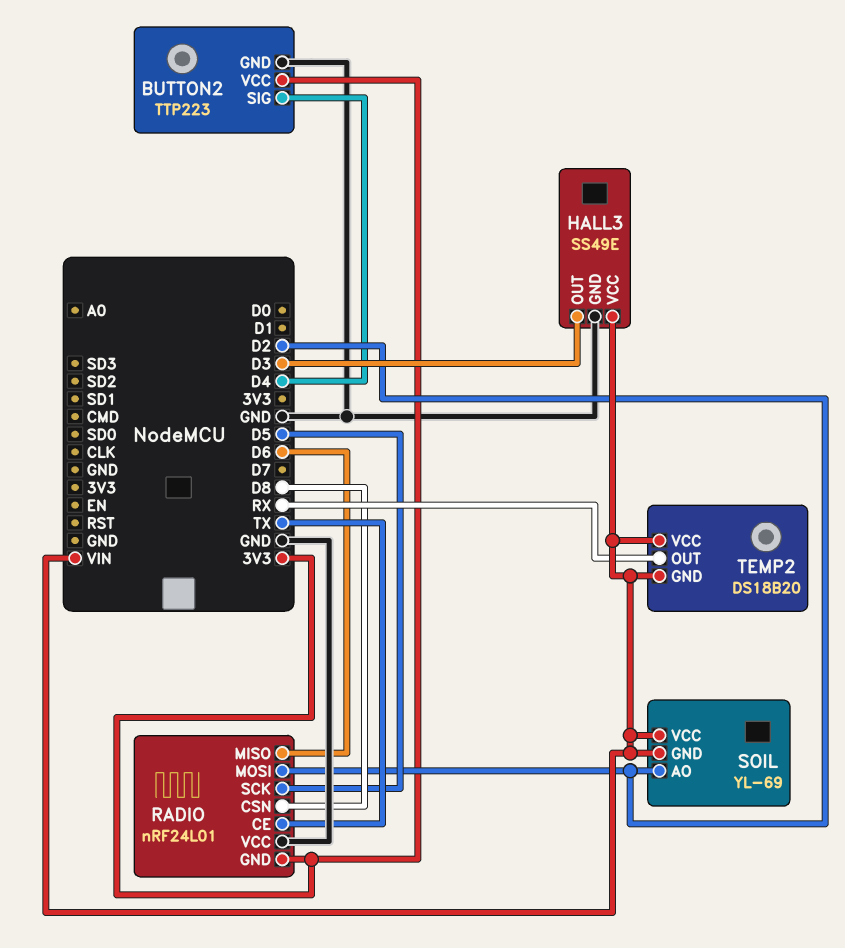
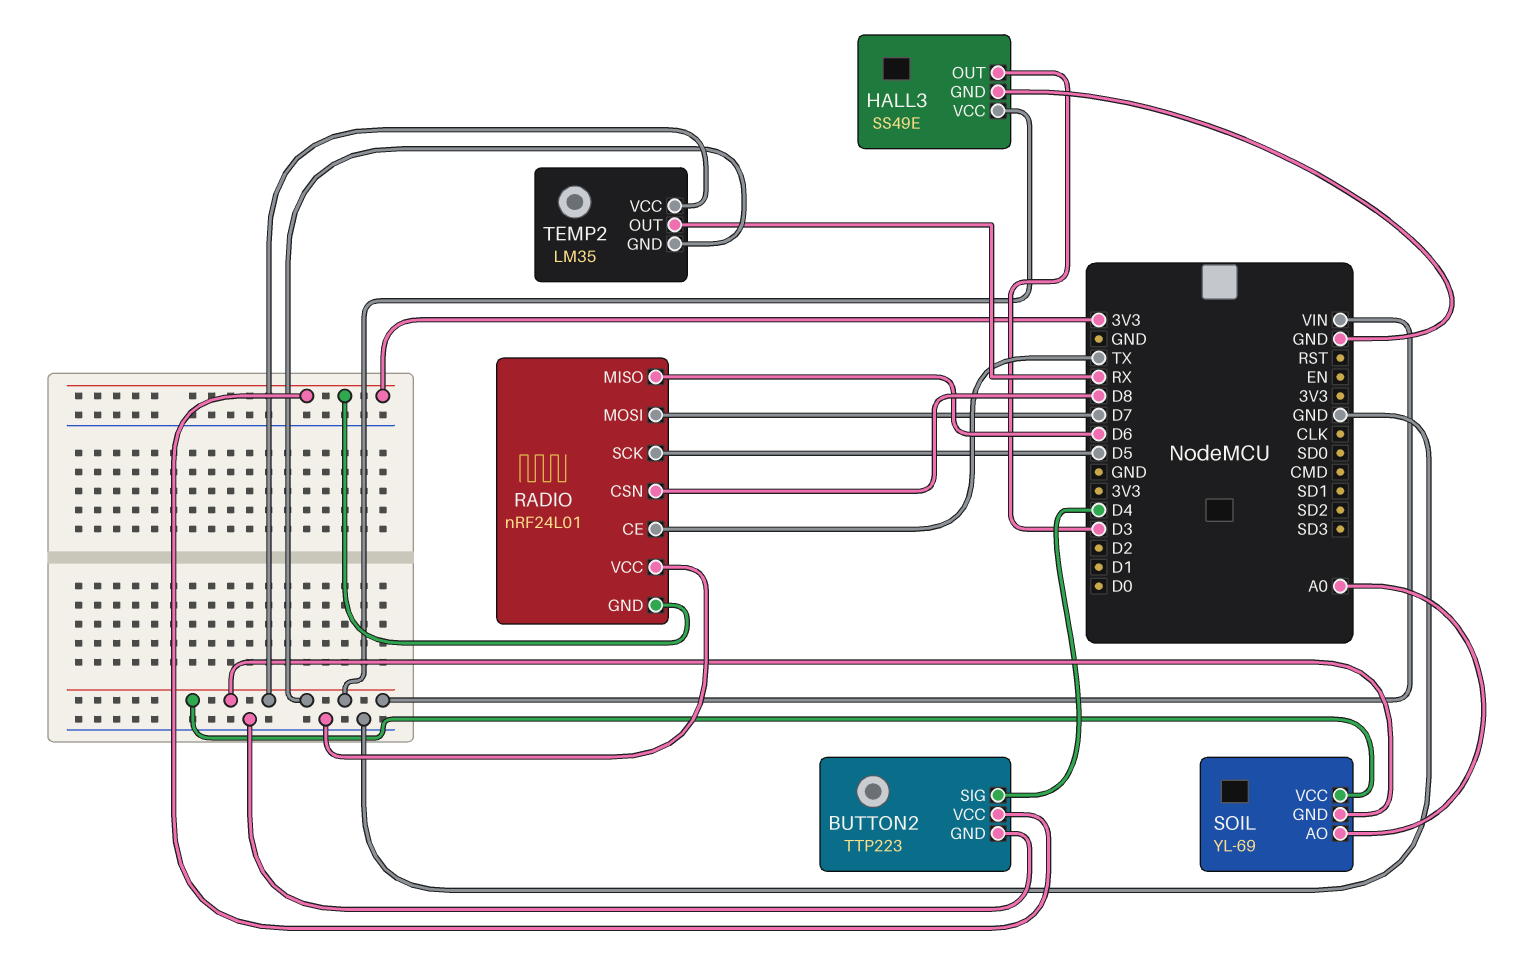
RADIO pin MOSI: D2 -> D7
SOIL pin AO: D2 -> A0
TEMP2: DS18B20 -> LM35

